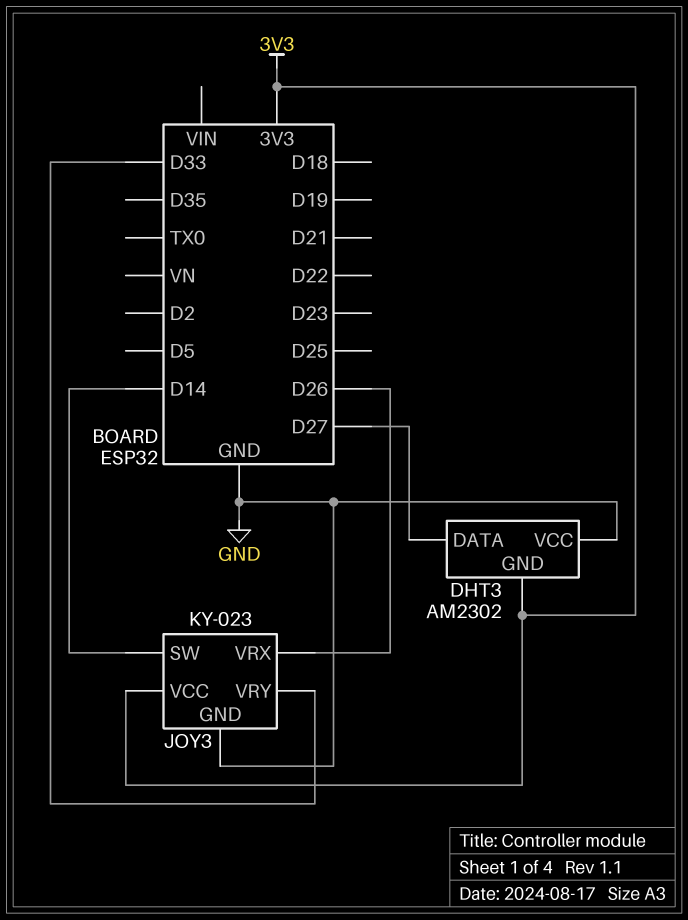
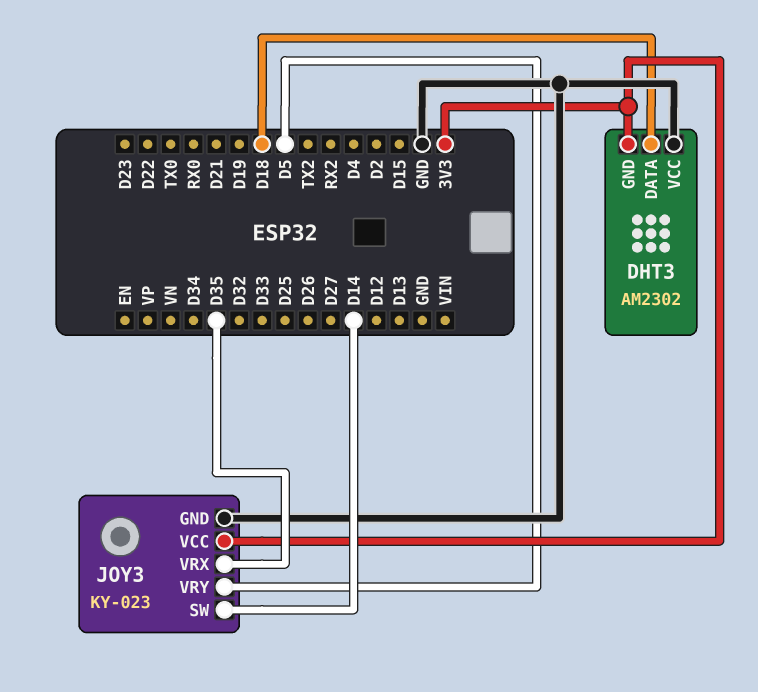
DHT3 pin DATA: D27 -> D18
JOY3 pin VRX: D26 -> D35
JOY3 pin VRY: D33 -> D5

